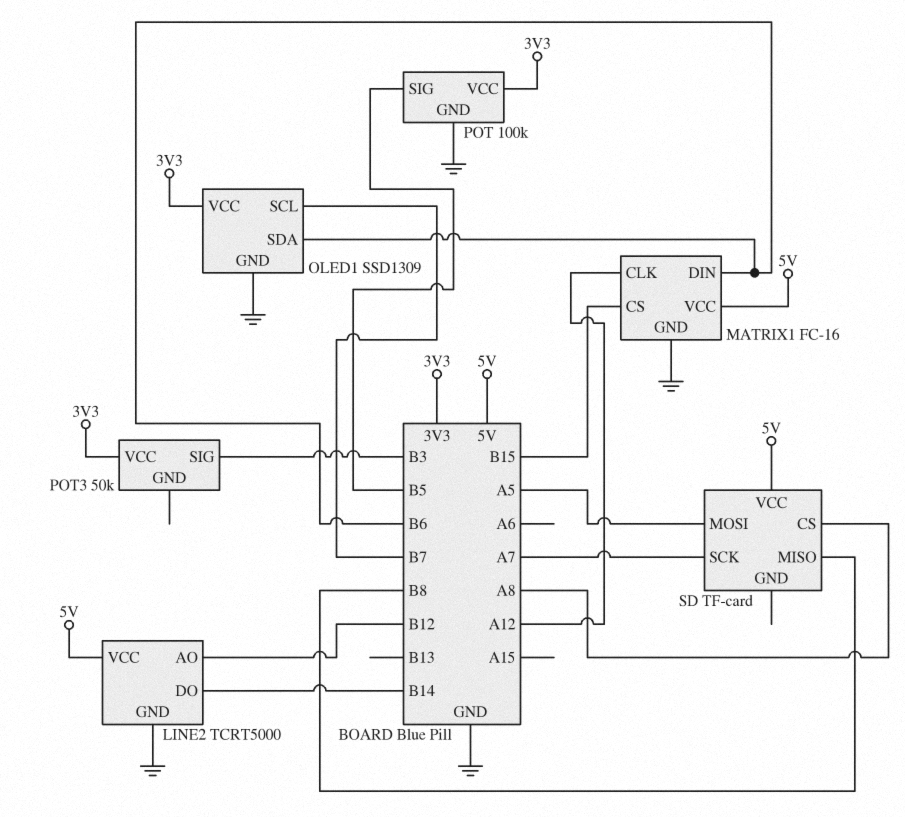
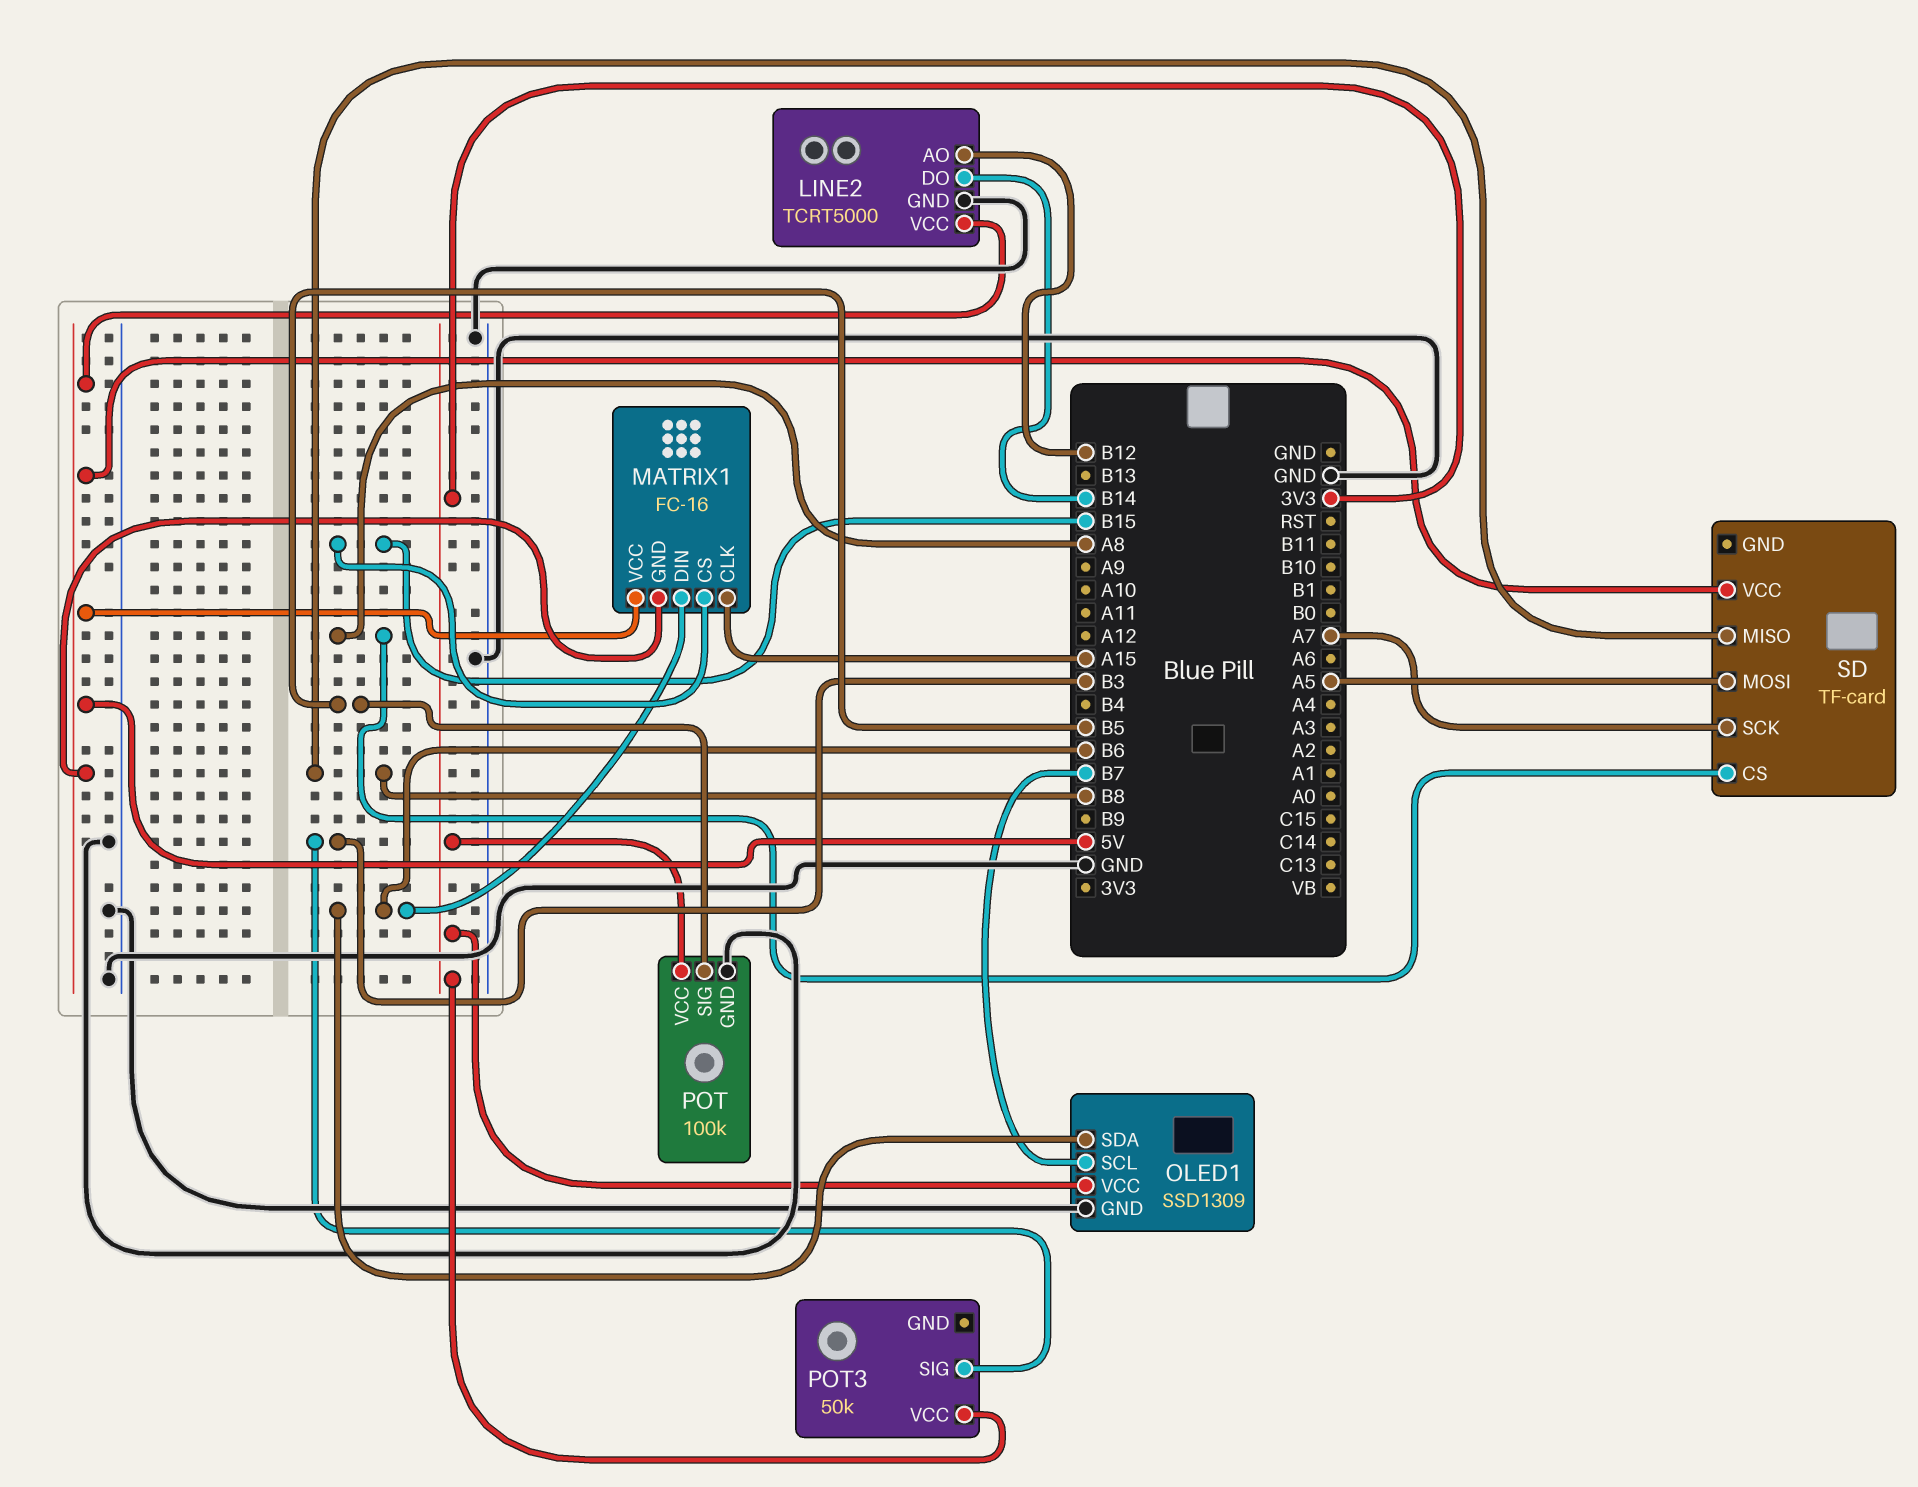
MATRIX1 pin CLK: A12 -> A15
MATRIX1 pin GND: GND -> 5V

